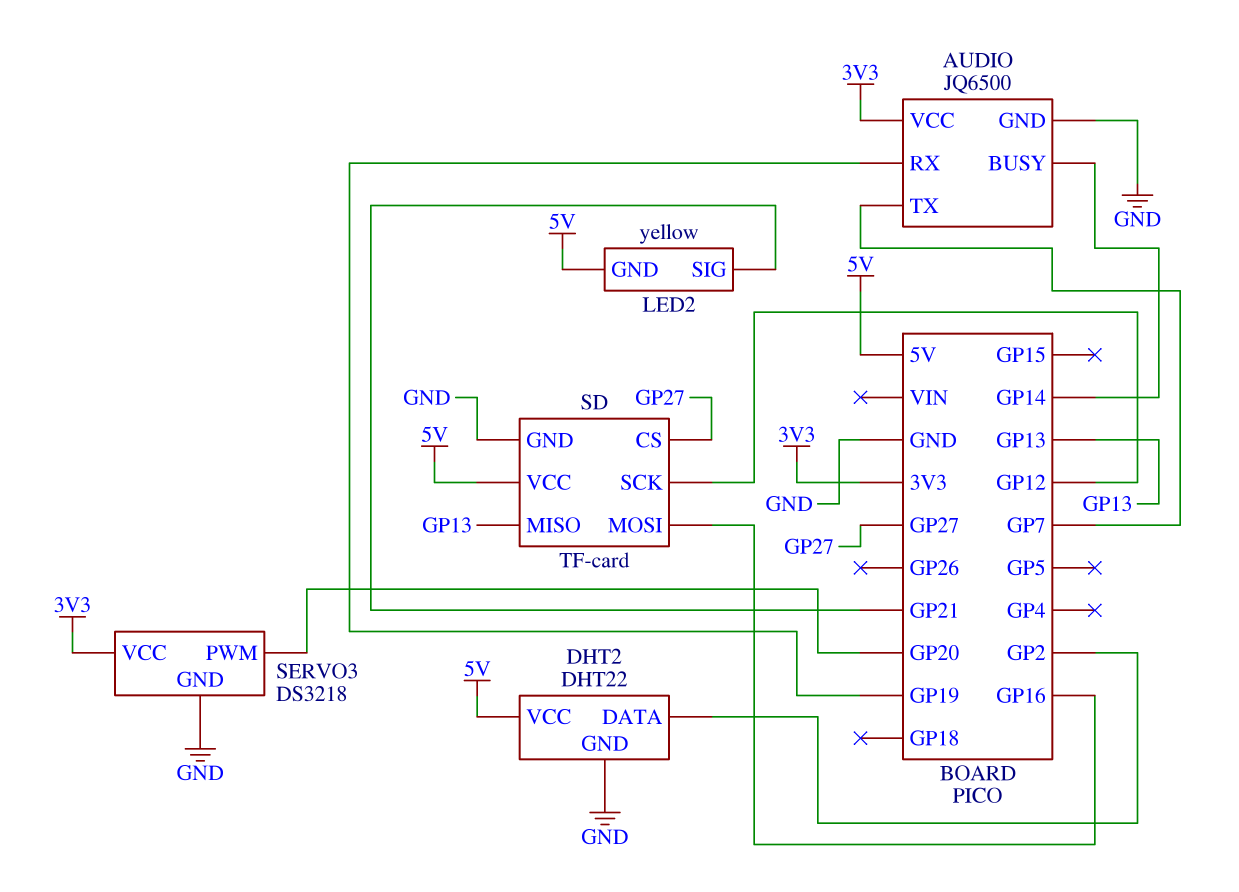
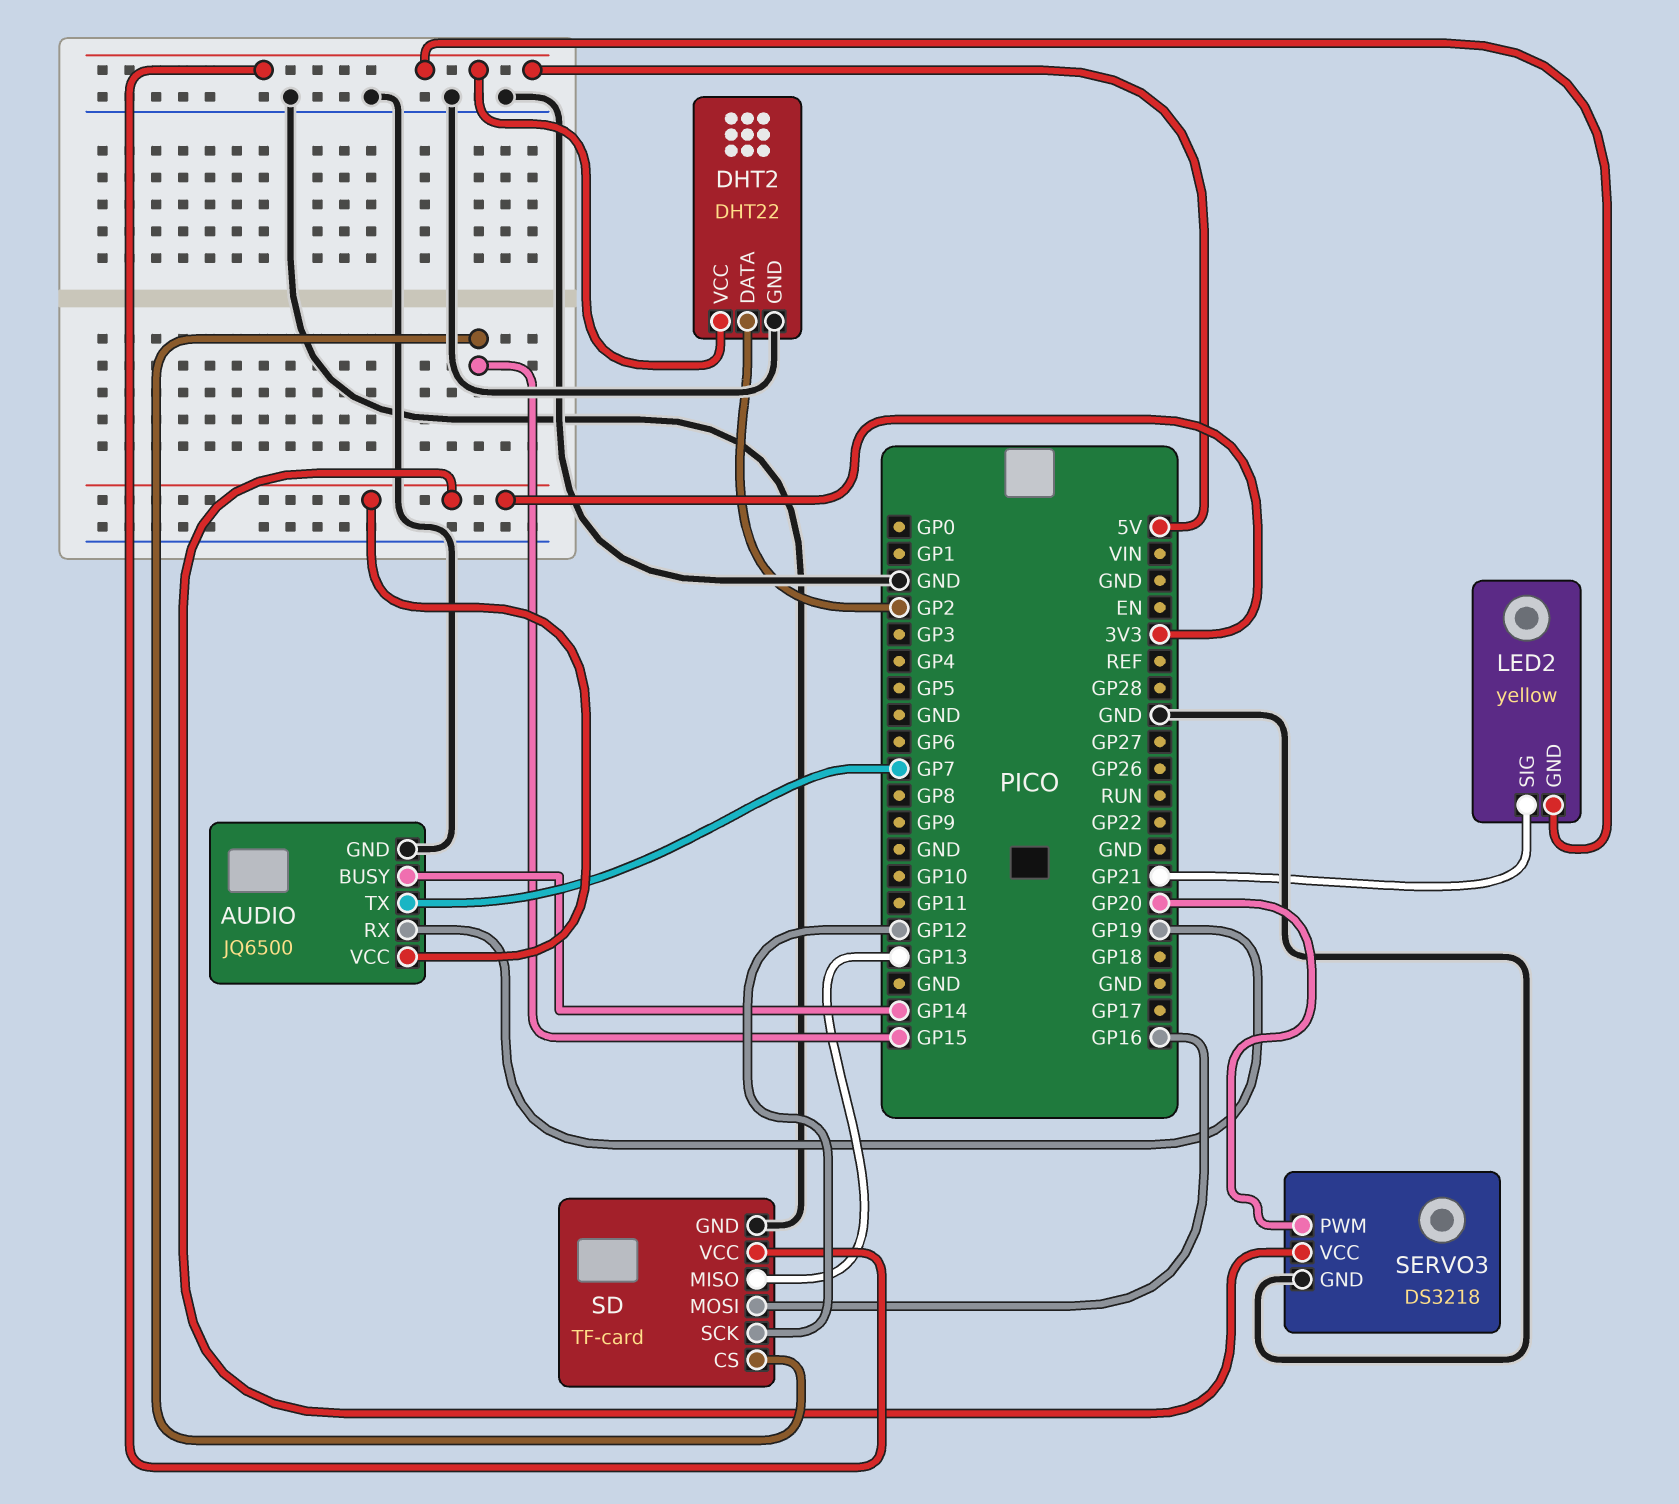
SD pin CS: GP27 -> GP15

